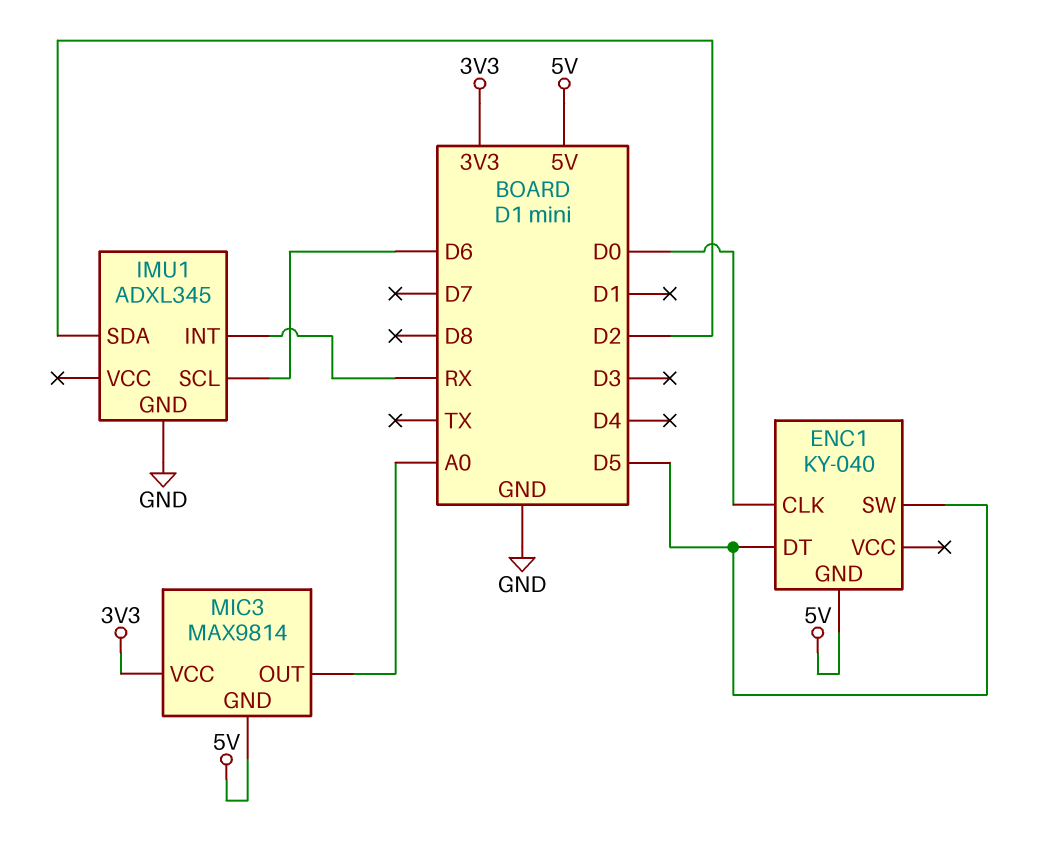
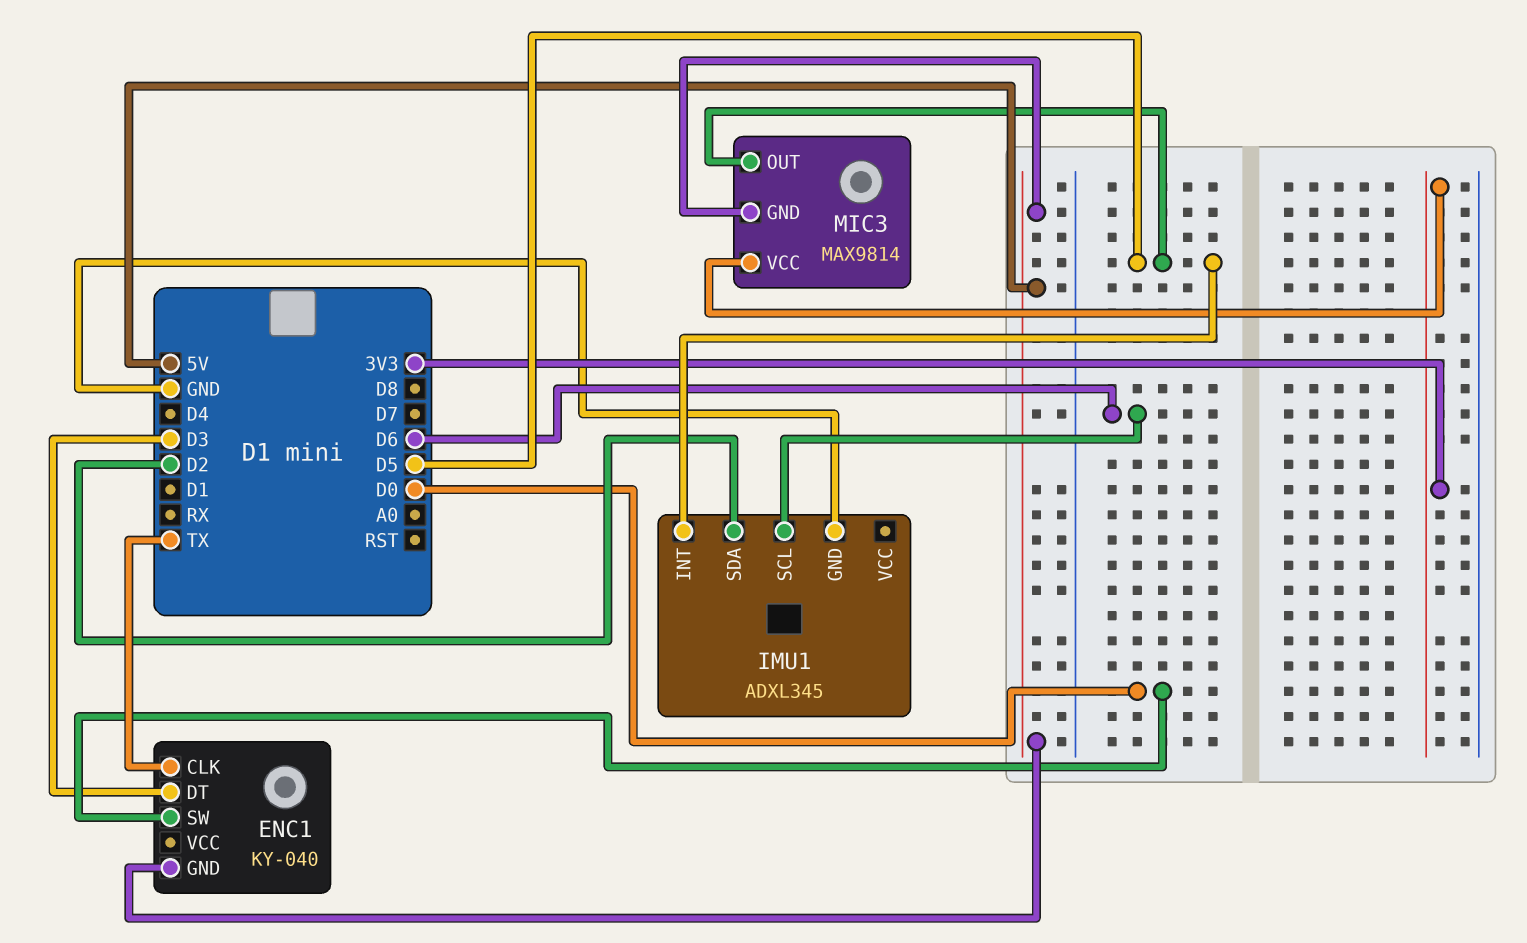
ENC1 pin CLK: D0 -> TX
ENC1 pin DT: D5 -> D3
ENC1 pin SW: D5 -> D0
IMU1 pin INT: RX -> D5
MIC3 pin OUT: A0 -> D5

